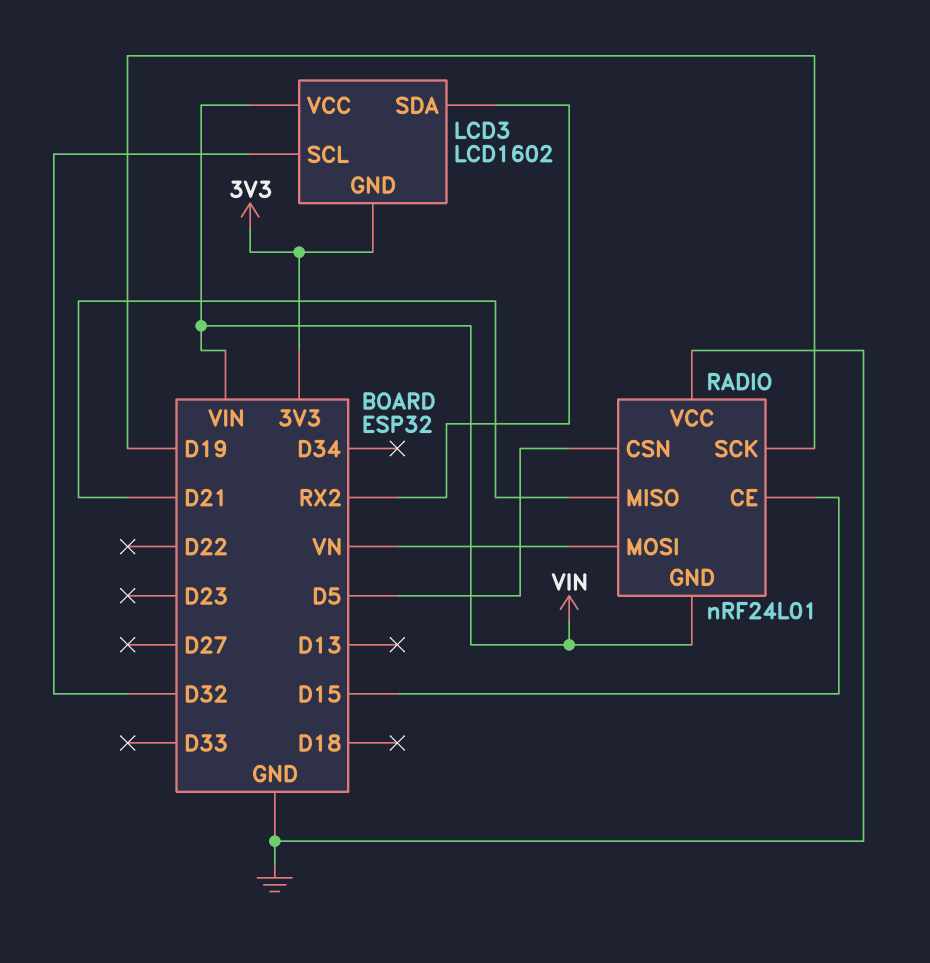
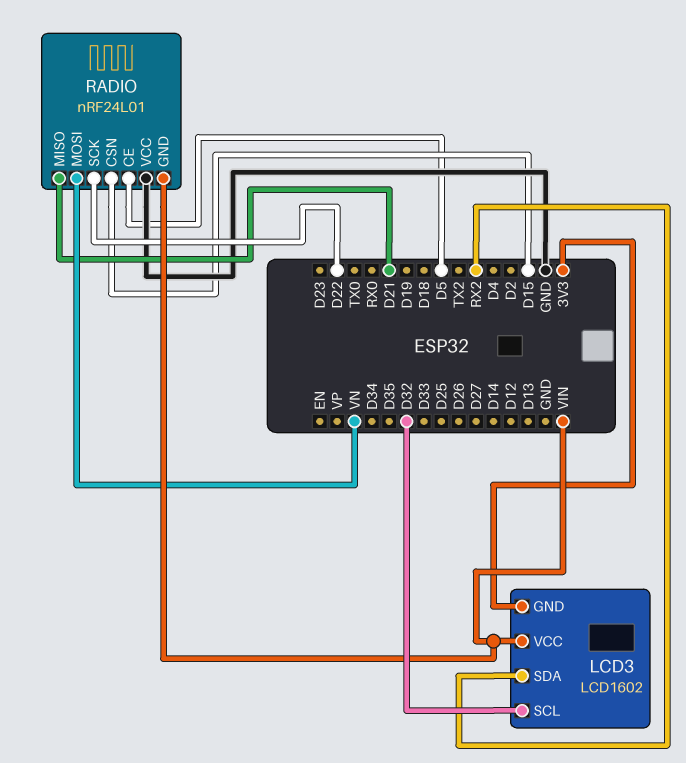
RADIO pin CE: D15 -> D5
RADIO pin CSN: D5 -> D15
RADIO pin SCK: D19 -> D22

